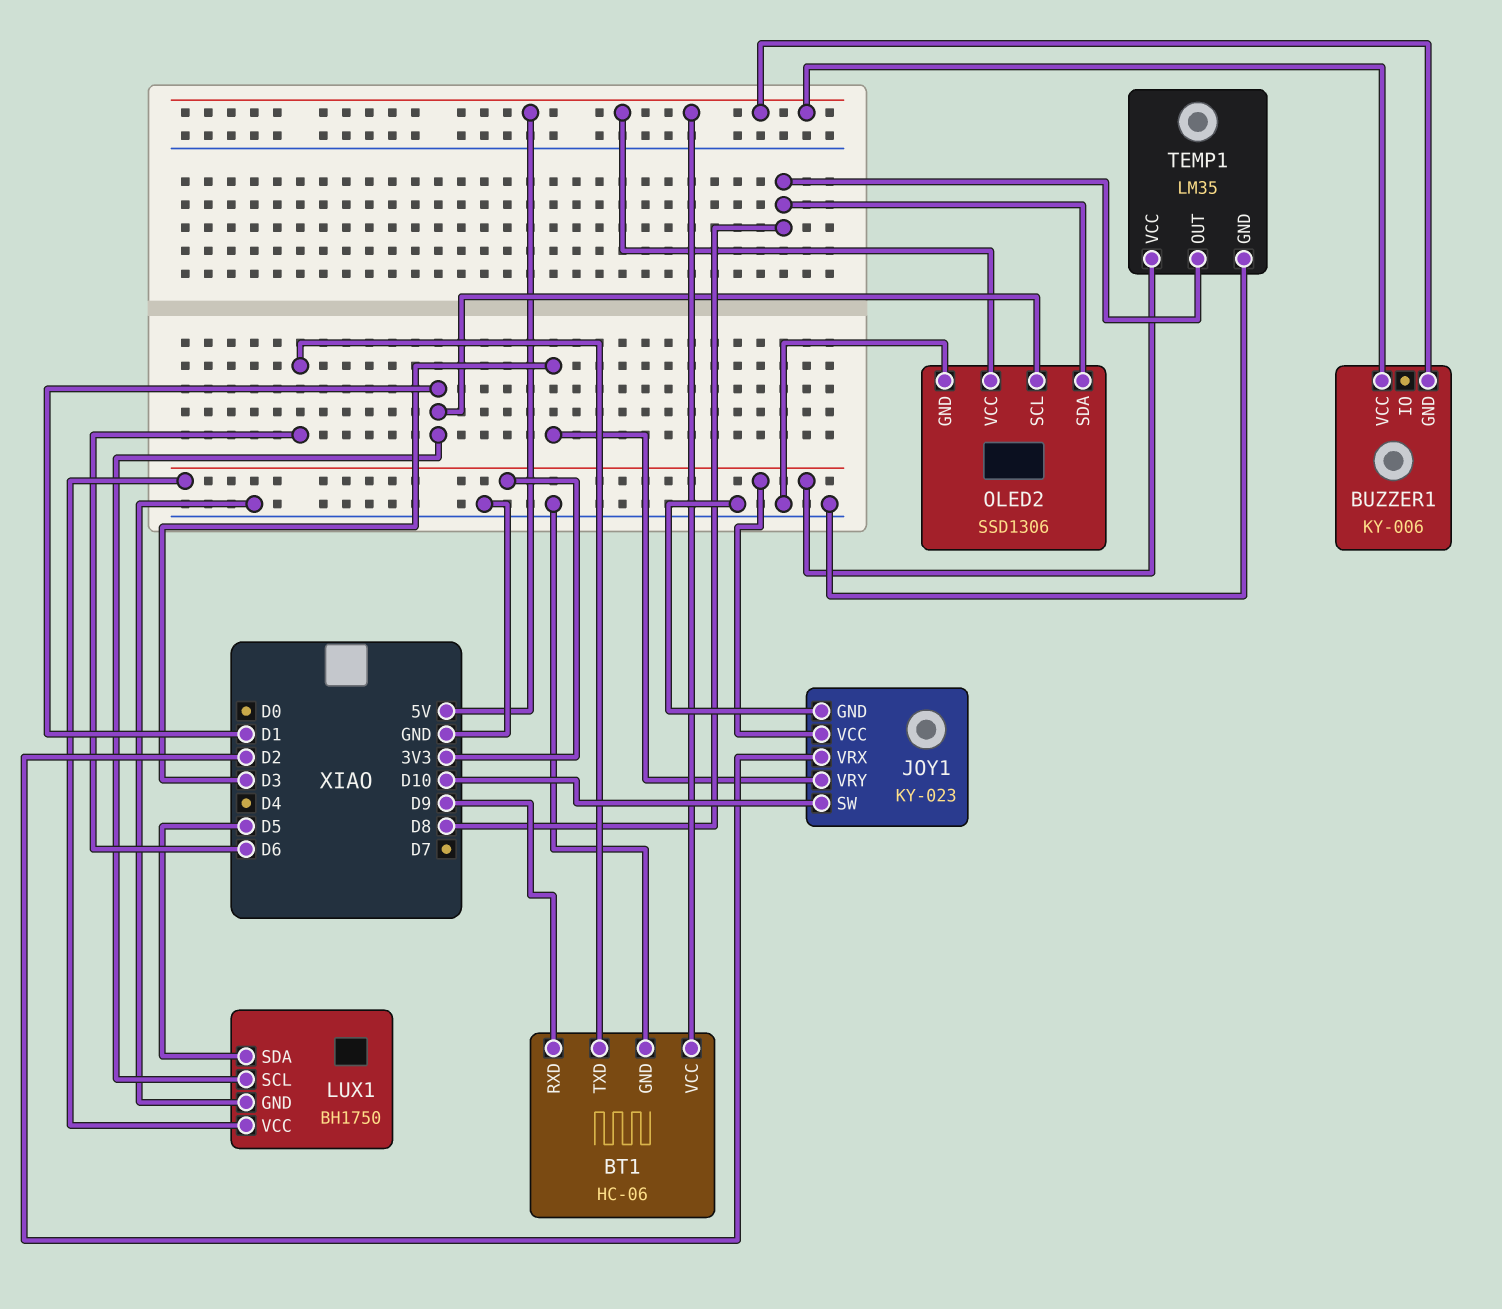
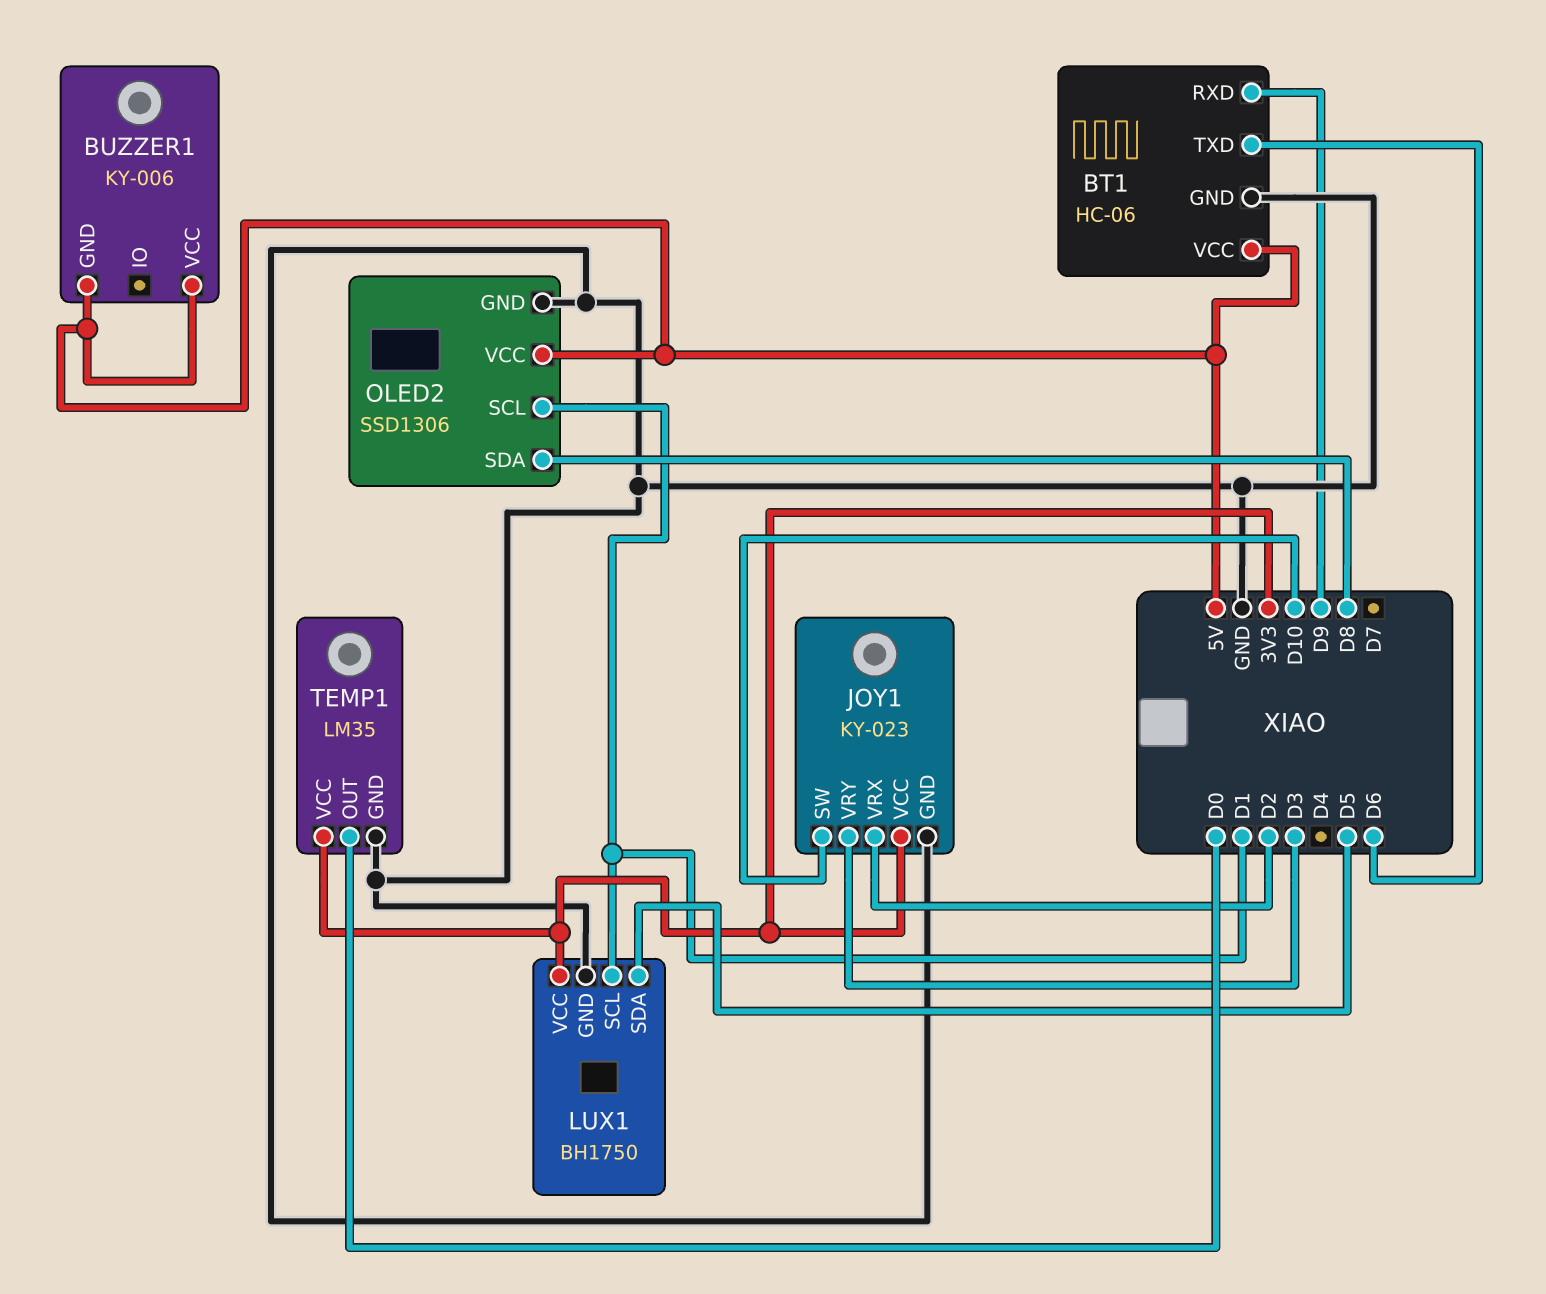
TEMP1 pin OUT: D8 -> D0

